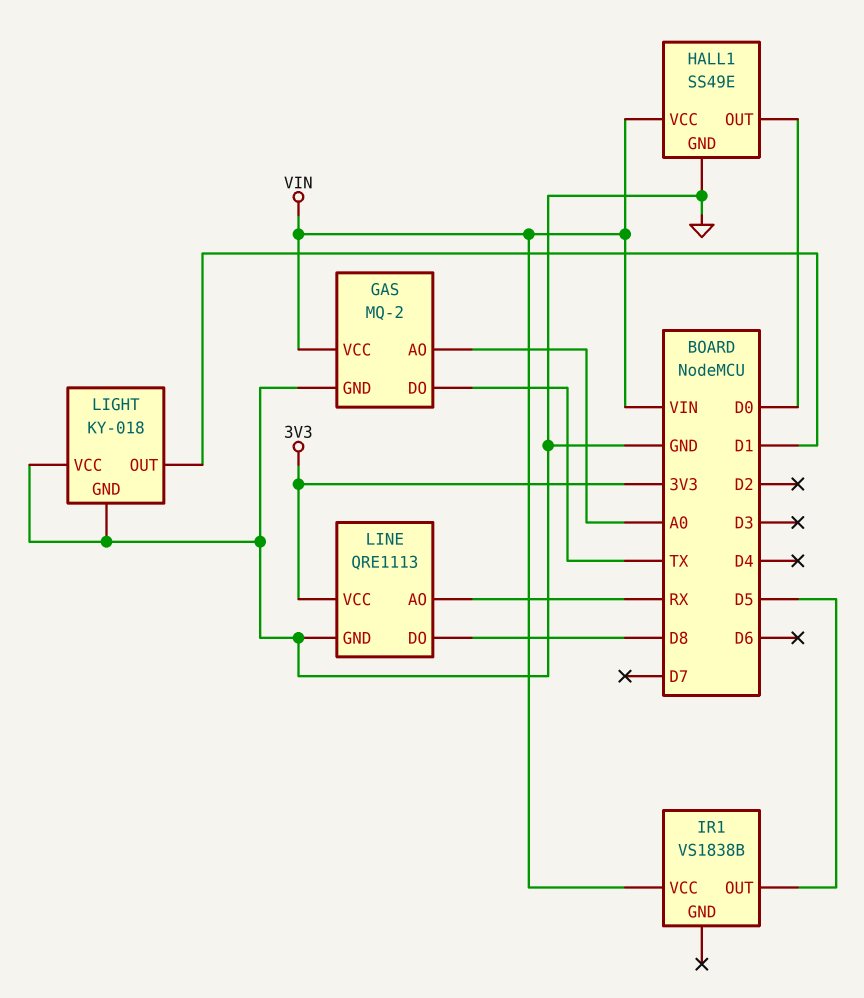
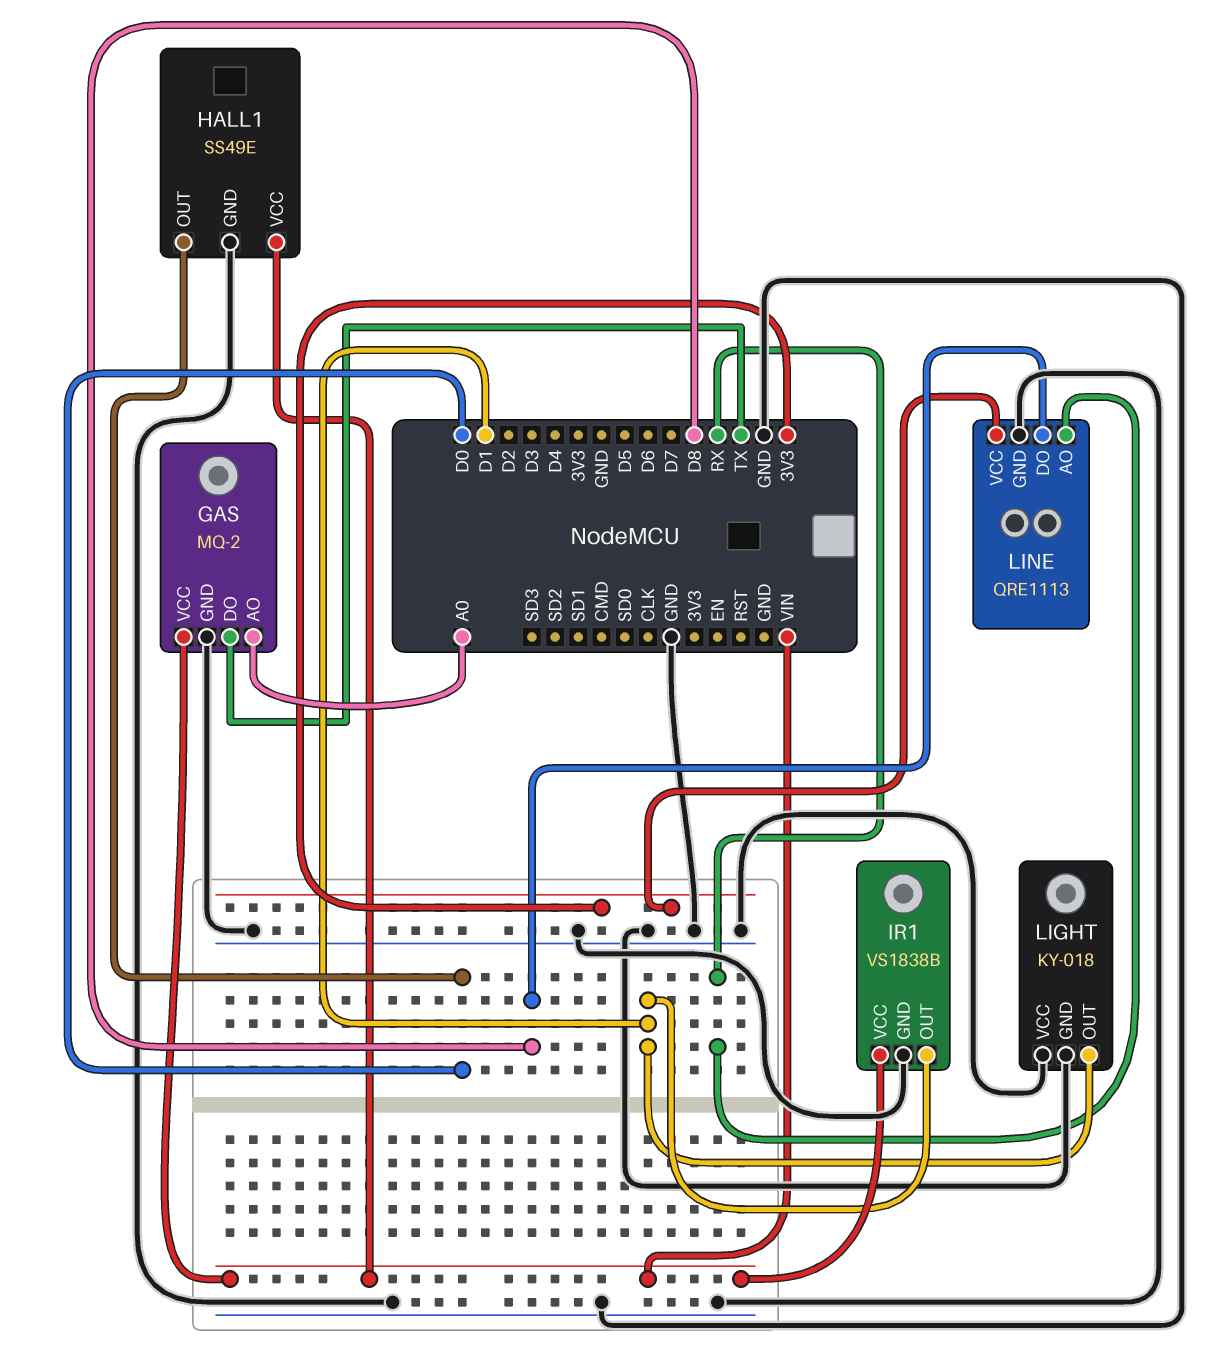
IR1 pin GND: none -> GND
IR1 pin OUT: D5 -> D1

